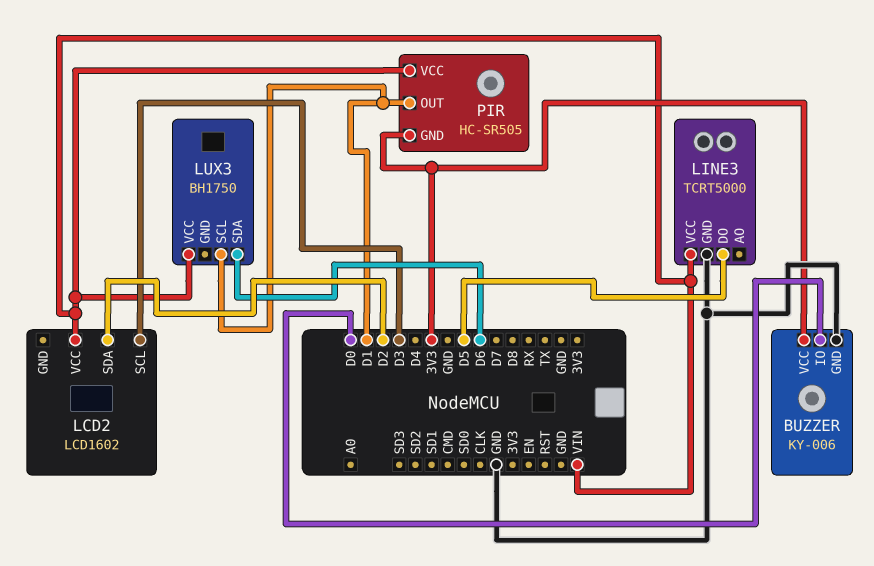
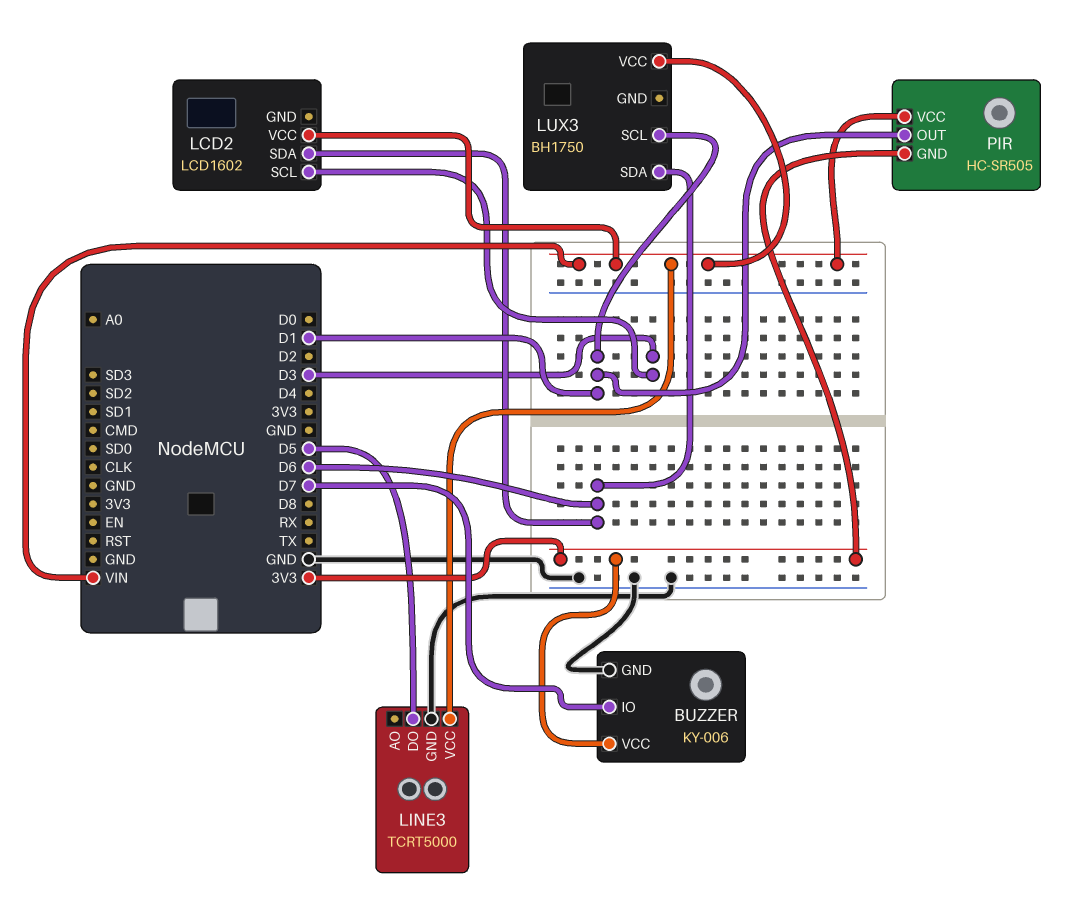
BUZZER pin IO: D0 -> D7
LCD2 pin SDA: D2 -> D6

